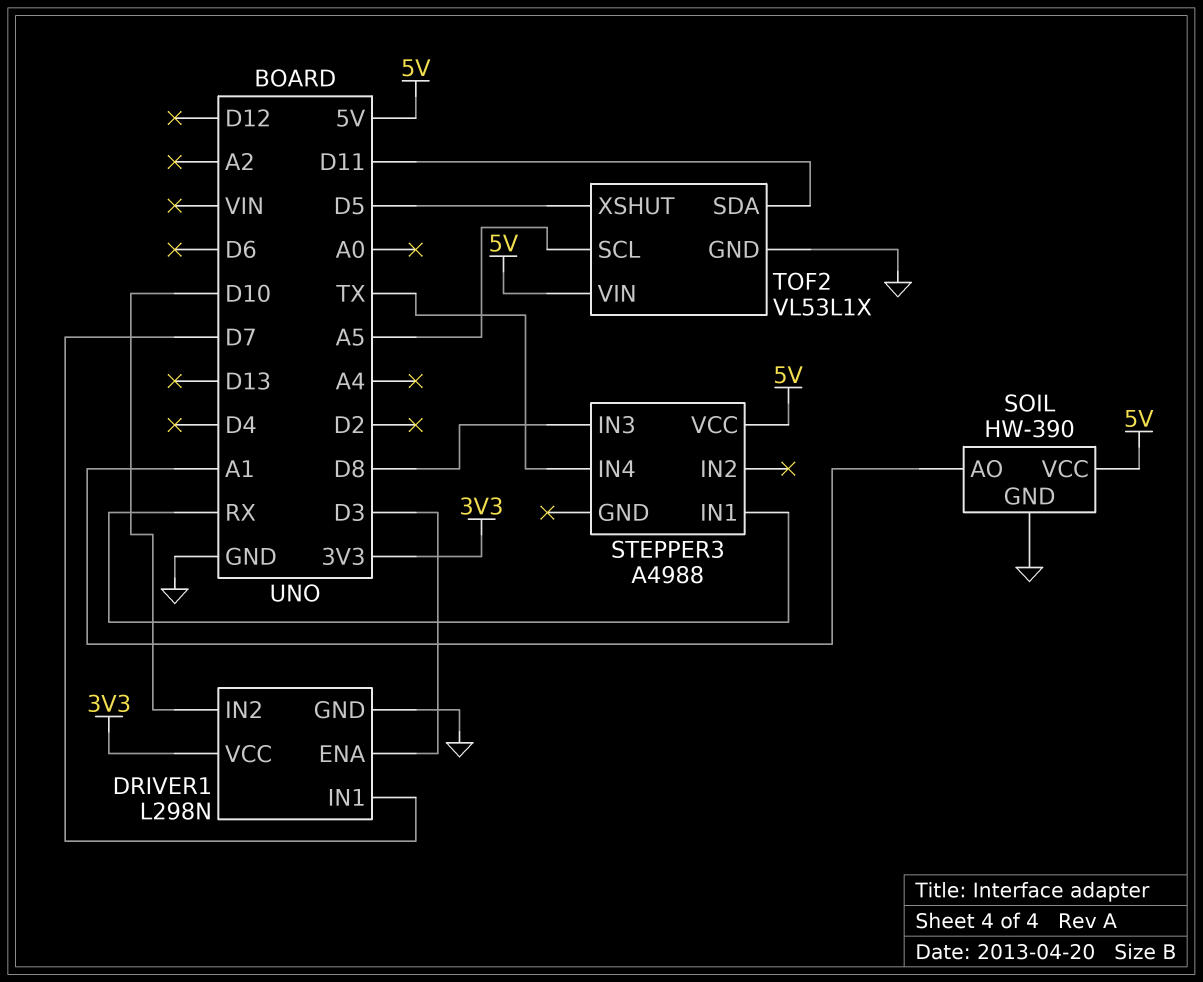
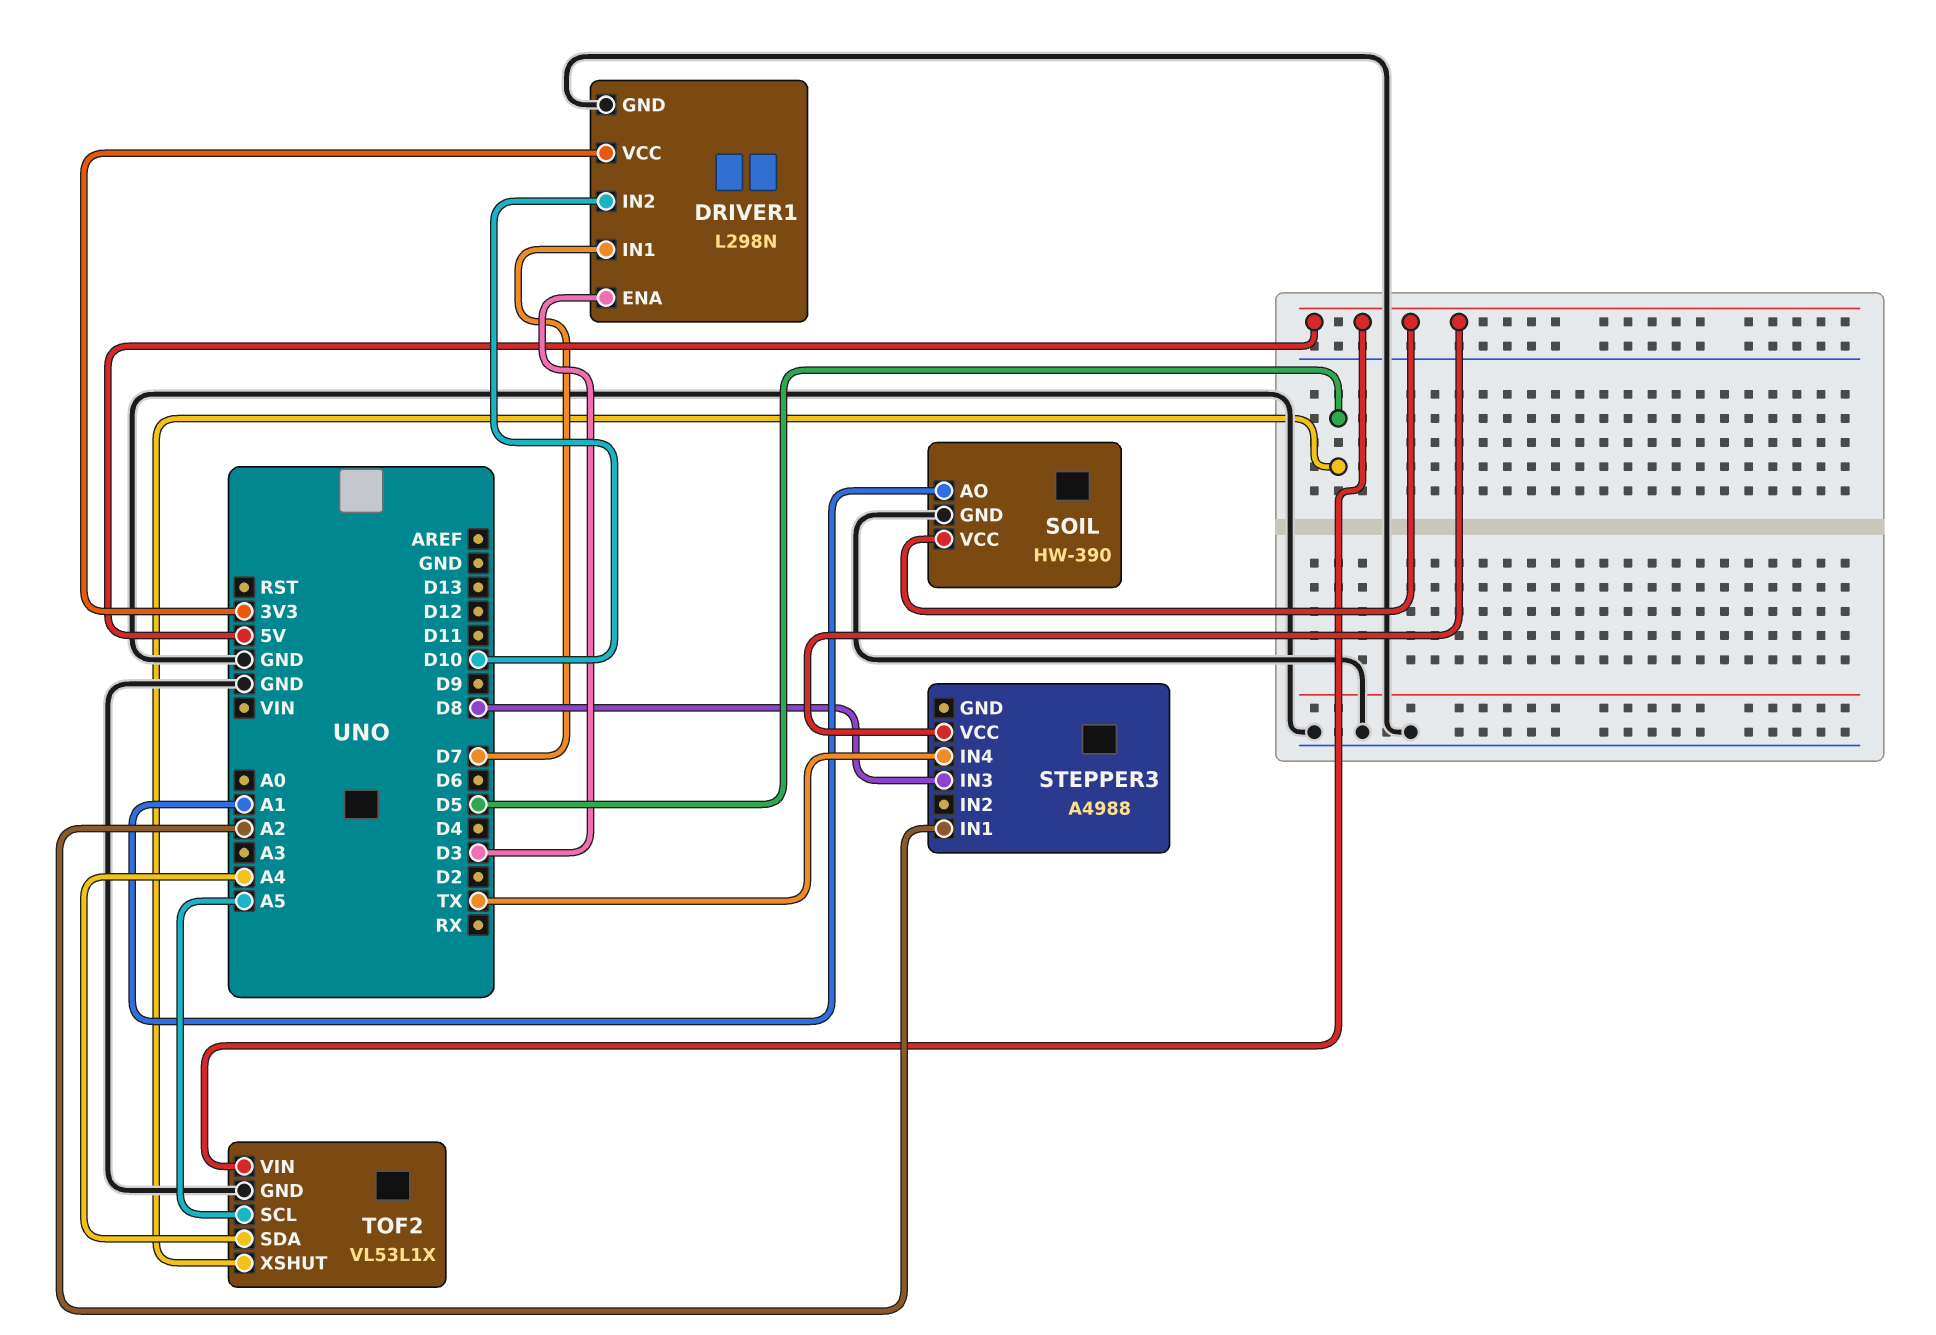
STEPPER3 pin IN1: RX -> A2
TOF2 pin SDA: D11 -> A4

